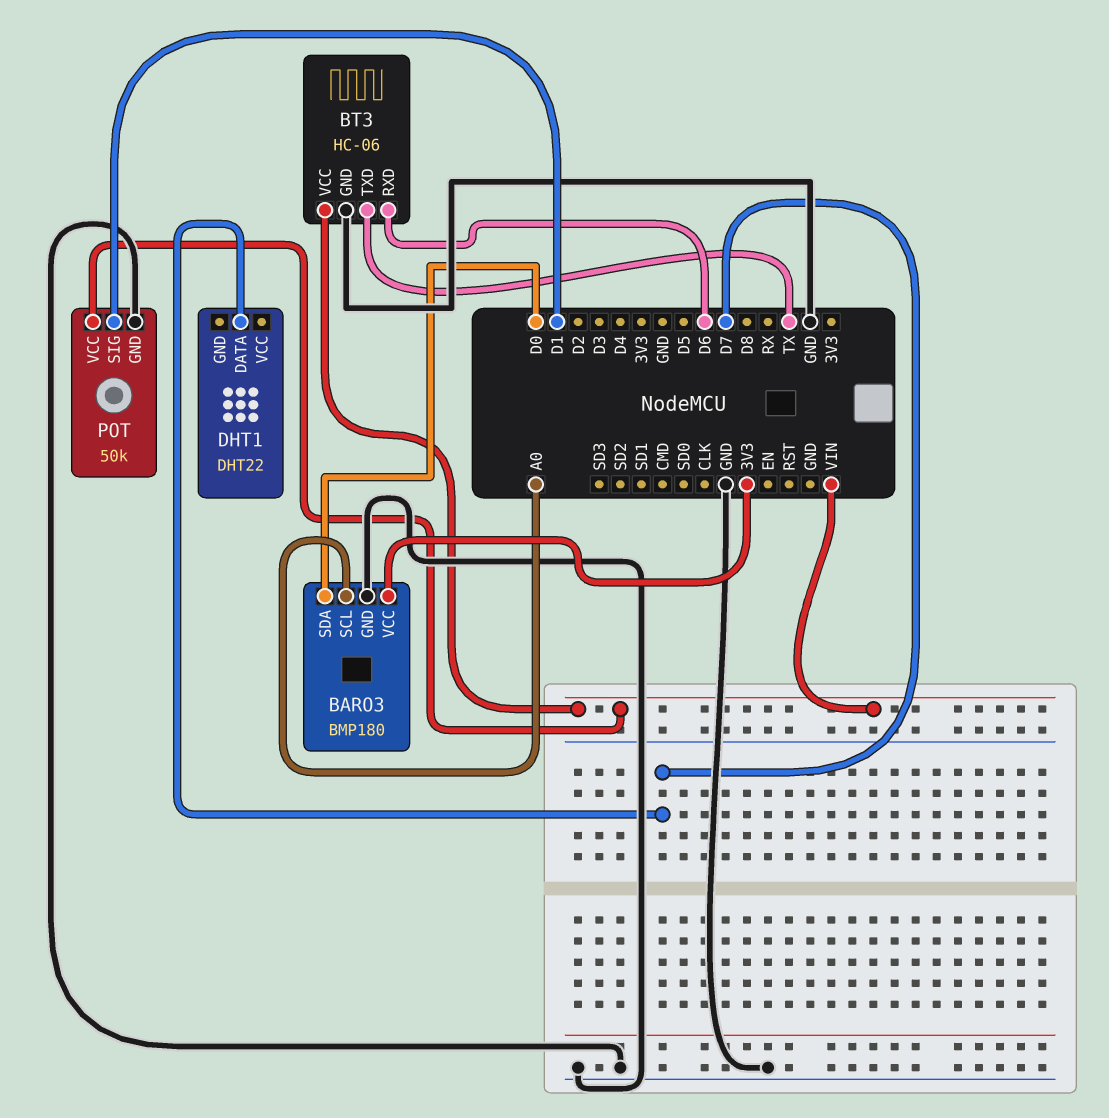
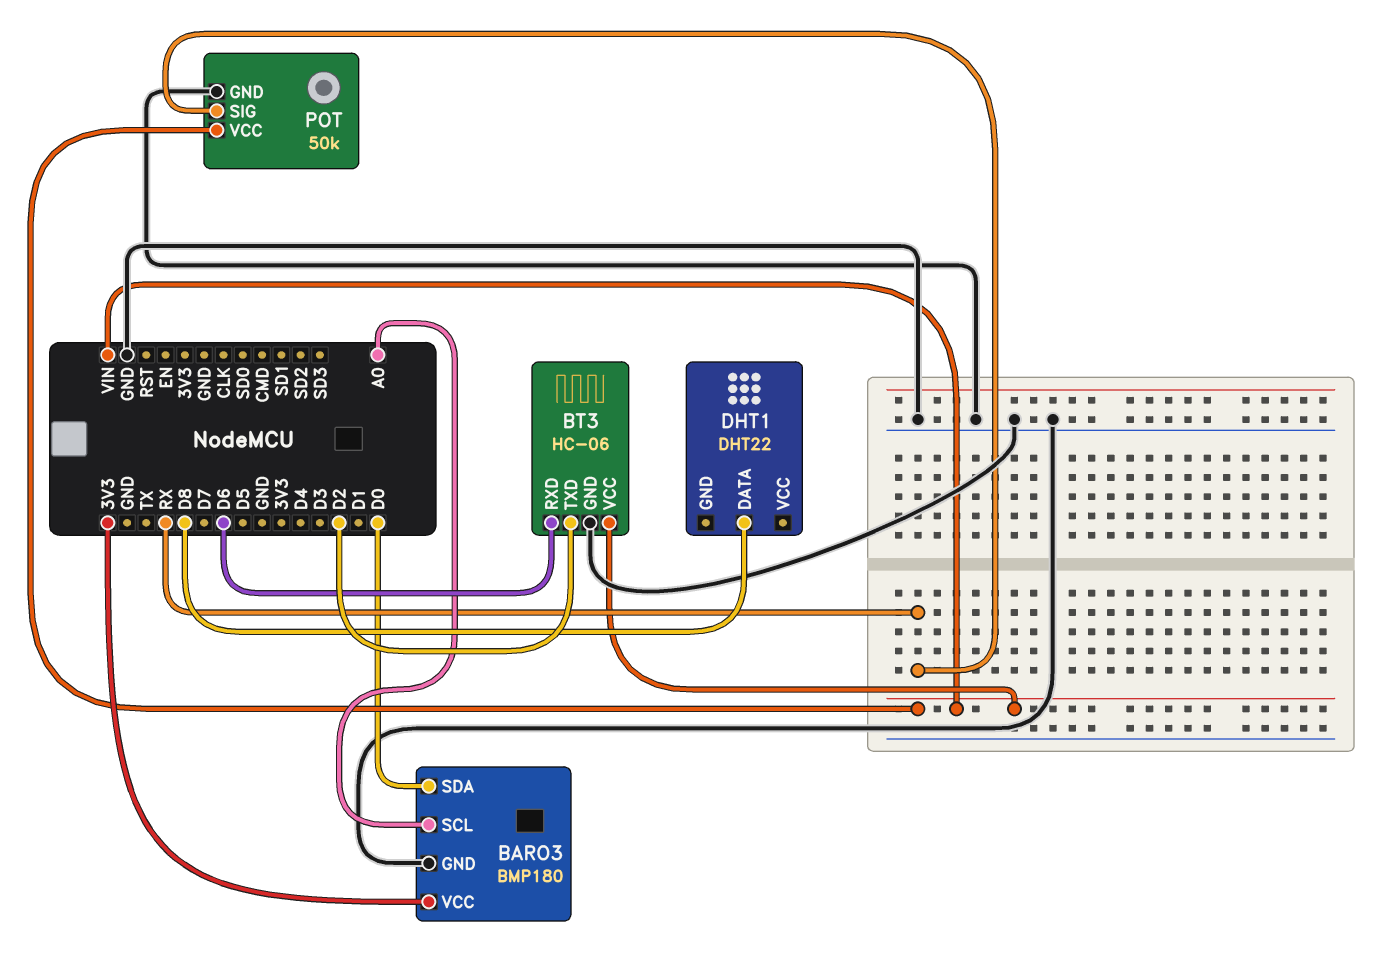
BT3 pin TXD: TX -> D2
DHT1 pin DATA: D7 -> D8
POT pin SIG: D1 -> RX

